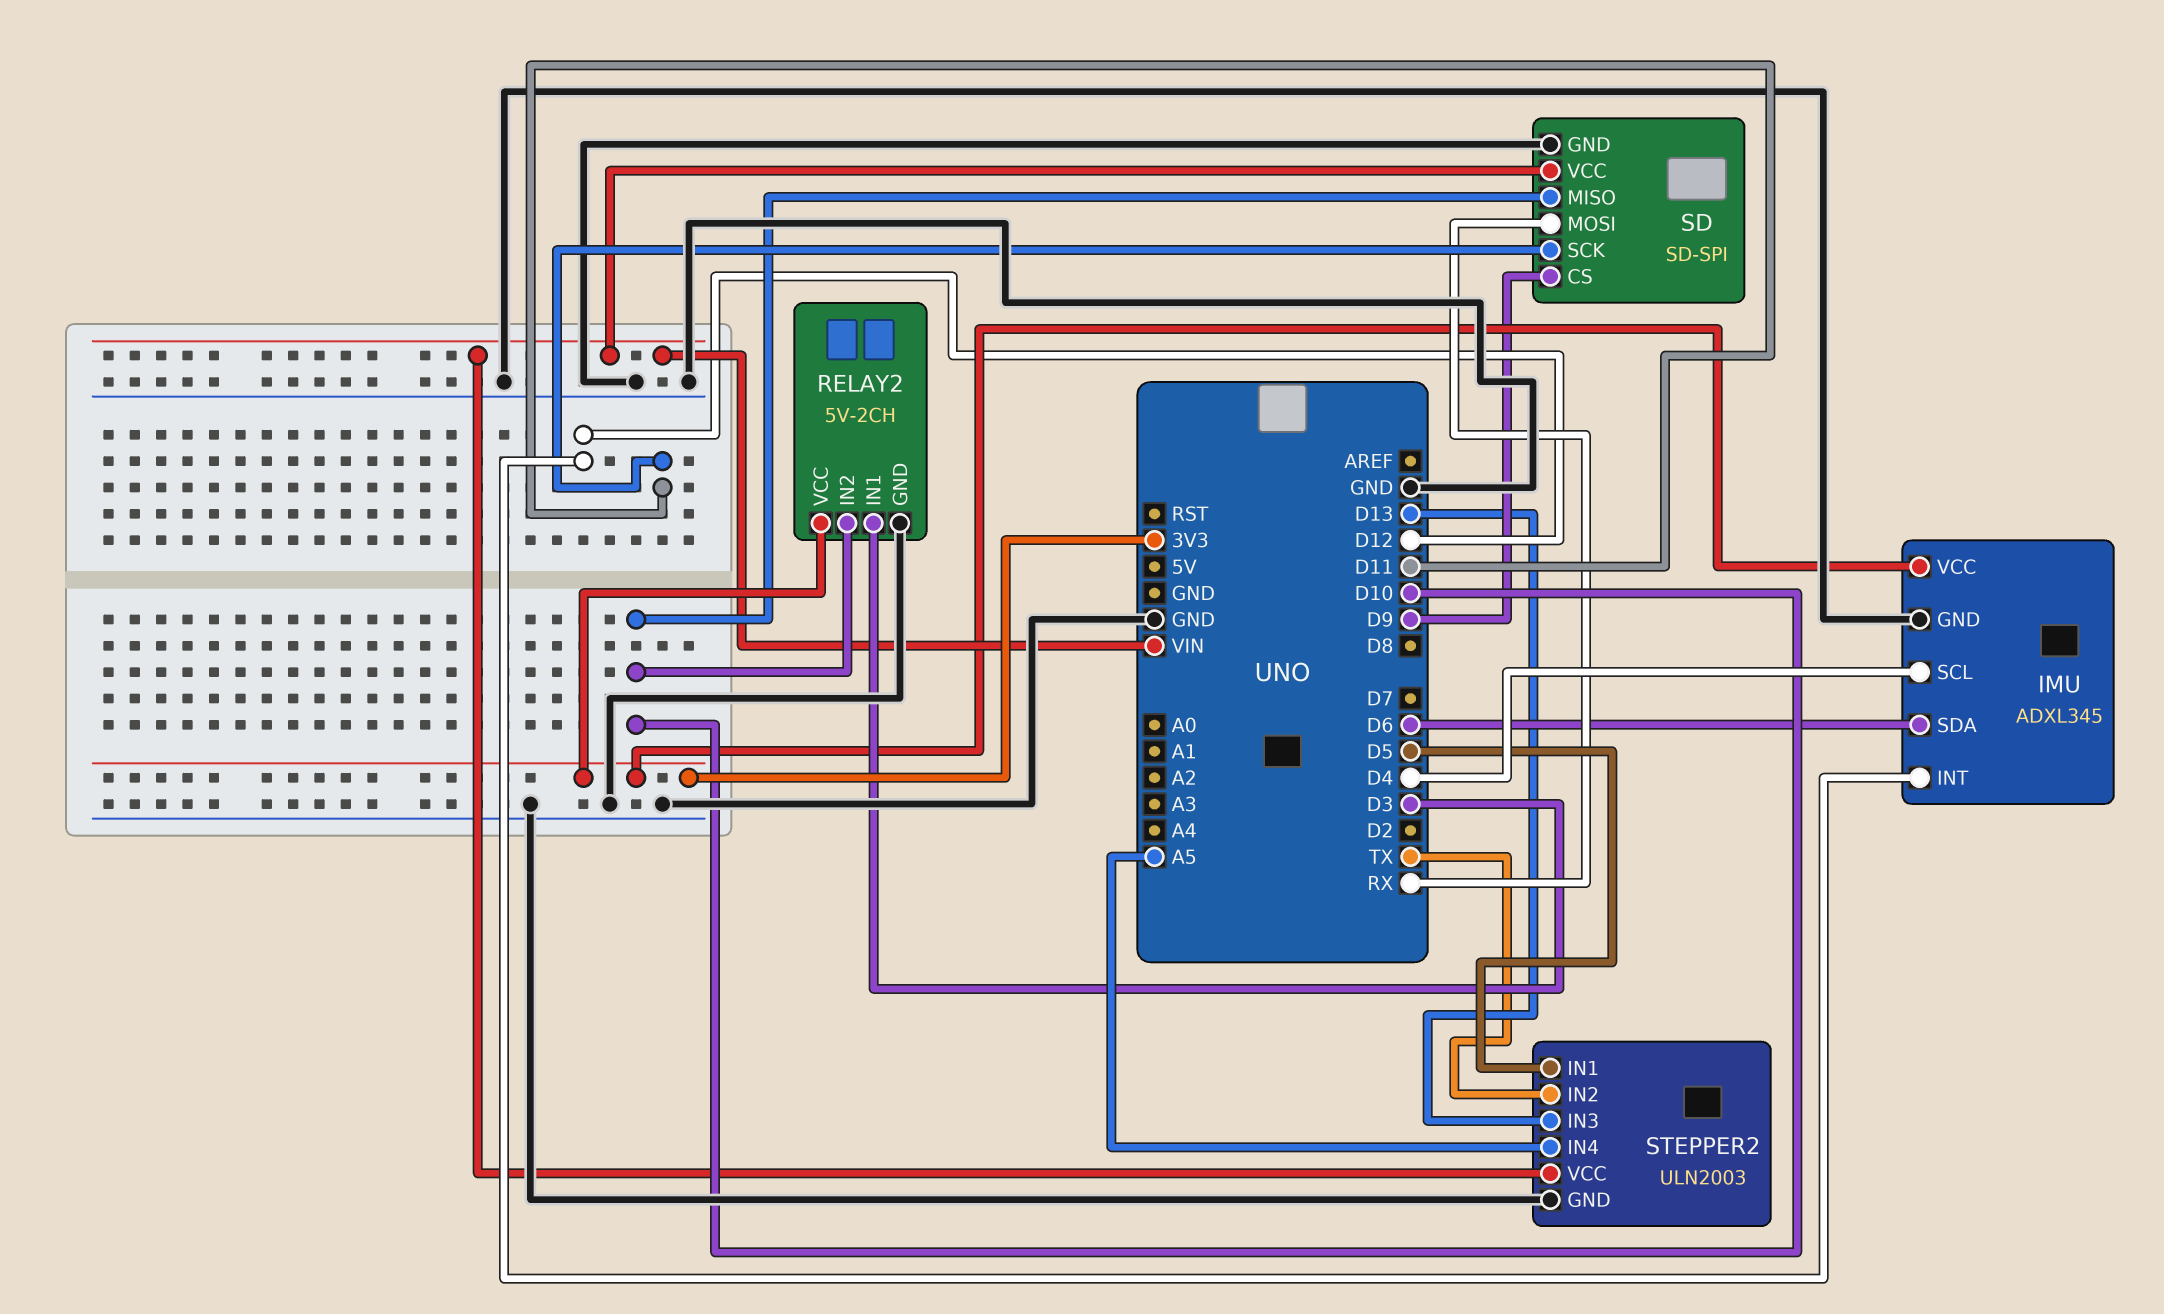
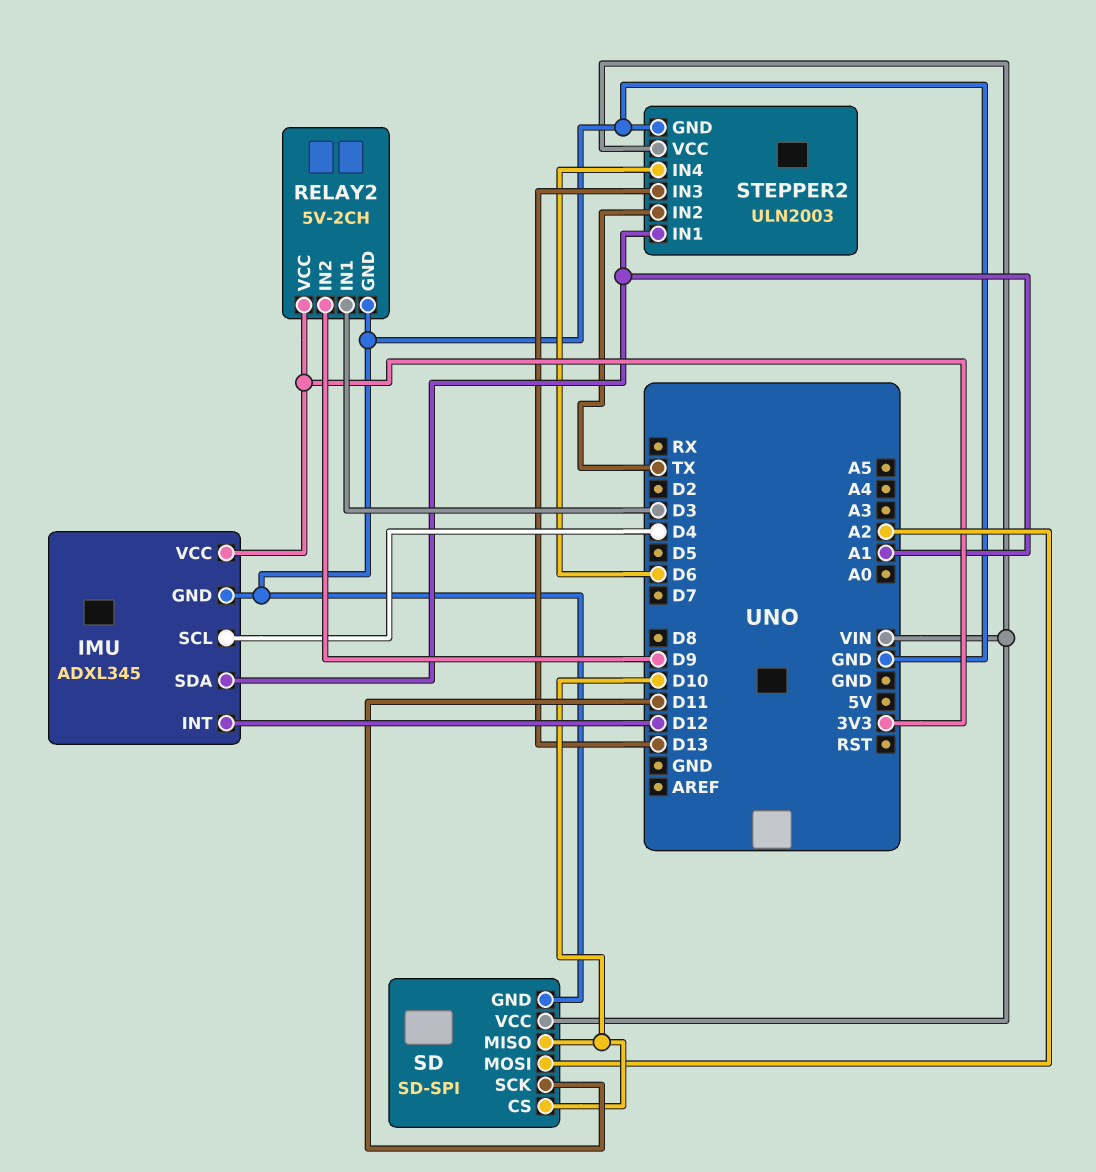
IMU pin SDA: D6 -> A1
RELAY2 pin IN2: D10 -> D9
SD pin CS: D9 -> D10
SD pin MOSI: RX -> A2
STEPPER2 pin IN1: D5 -> A1
STEPPER2 pin IN4: A5 -> D6

